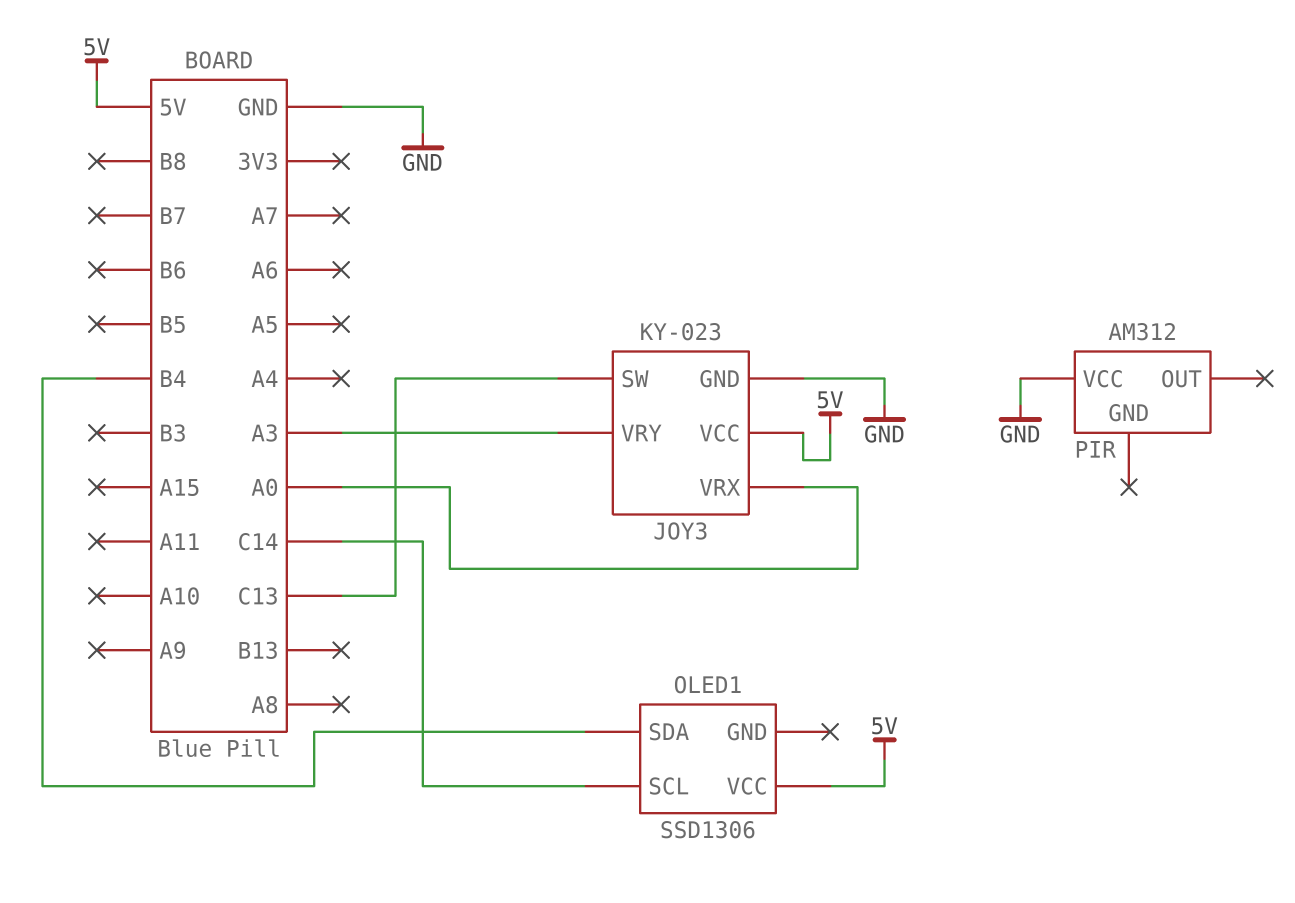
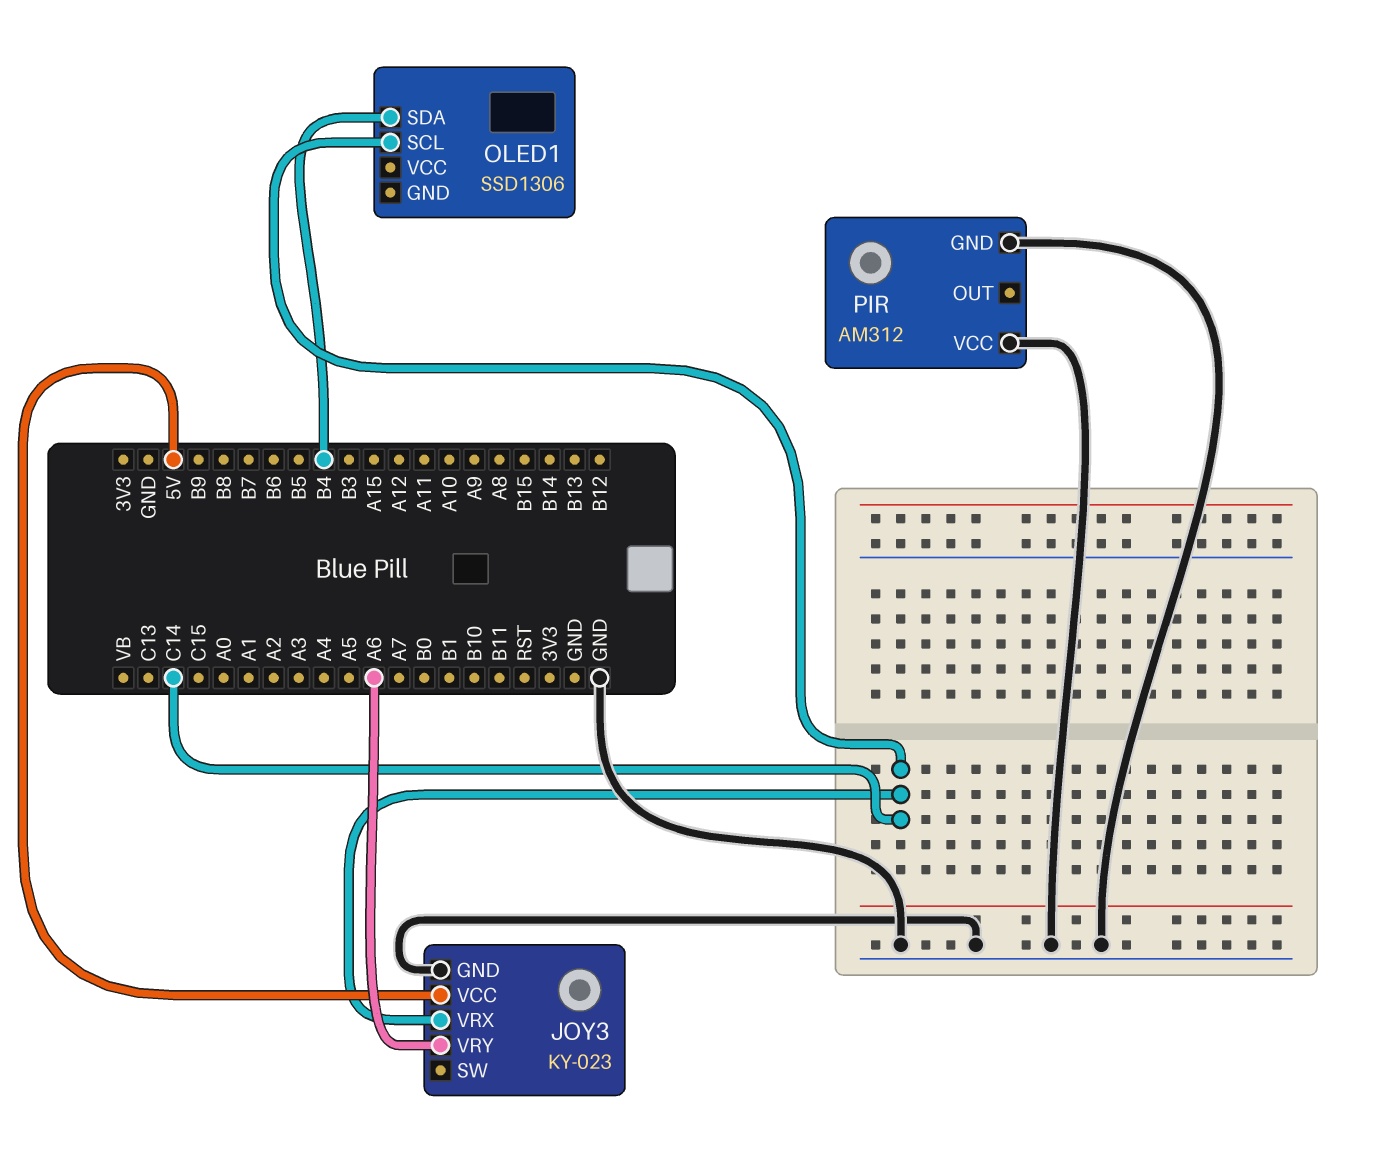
JOY3 pin SW: C13 -> none
JOY3 pin VRX: A0 -> C14
JOY3 pin VRY: A3 -> A6
OLED1 pin VCC: 5V -> none
PIR pin GND: none -> GND

